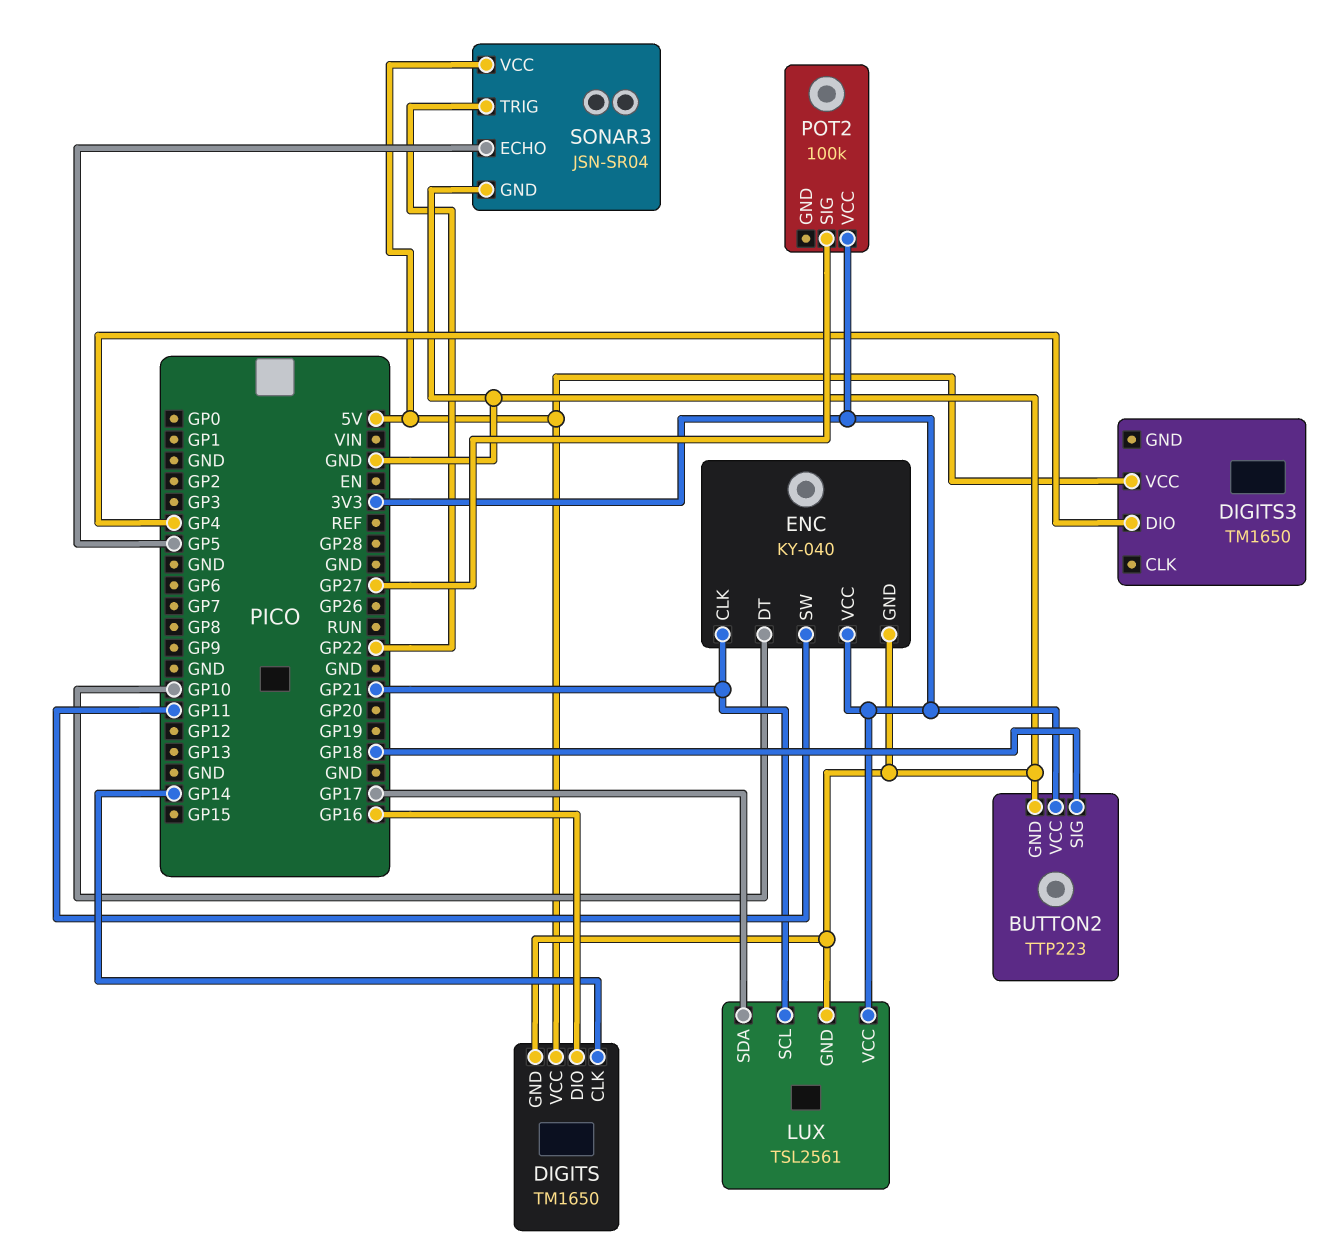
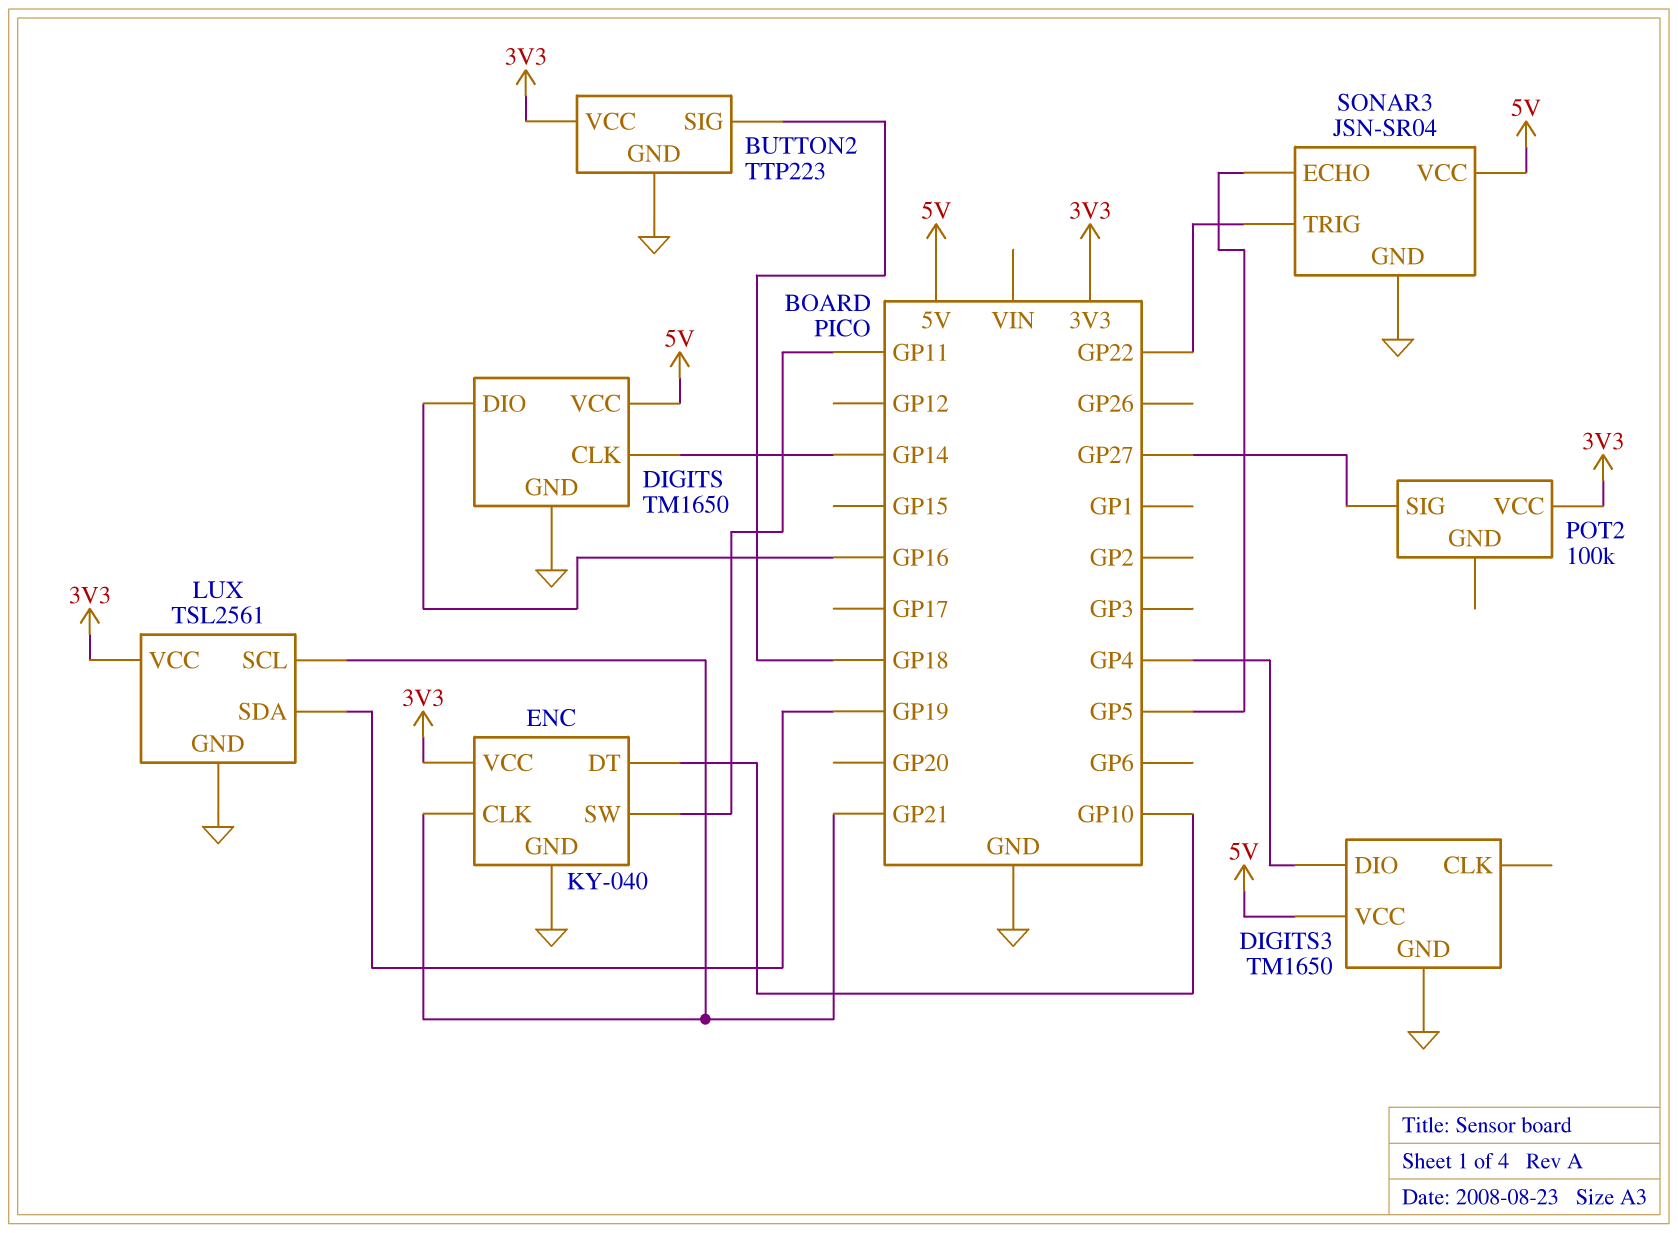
DIGITS3 pin GND: none -> GND
LUX pin SDA: GP17 -> GP19

